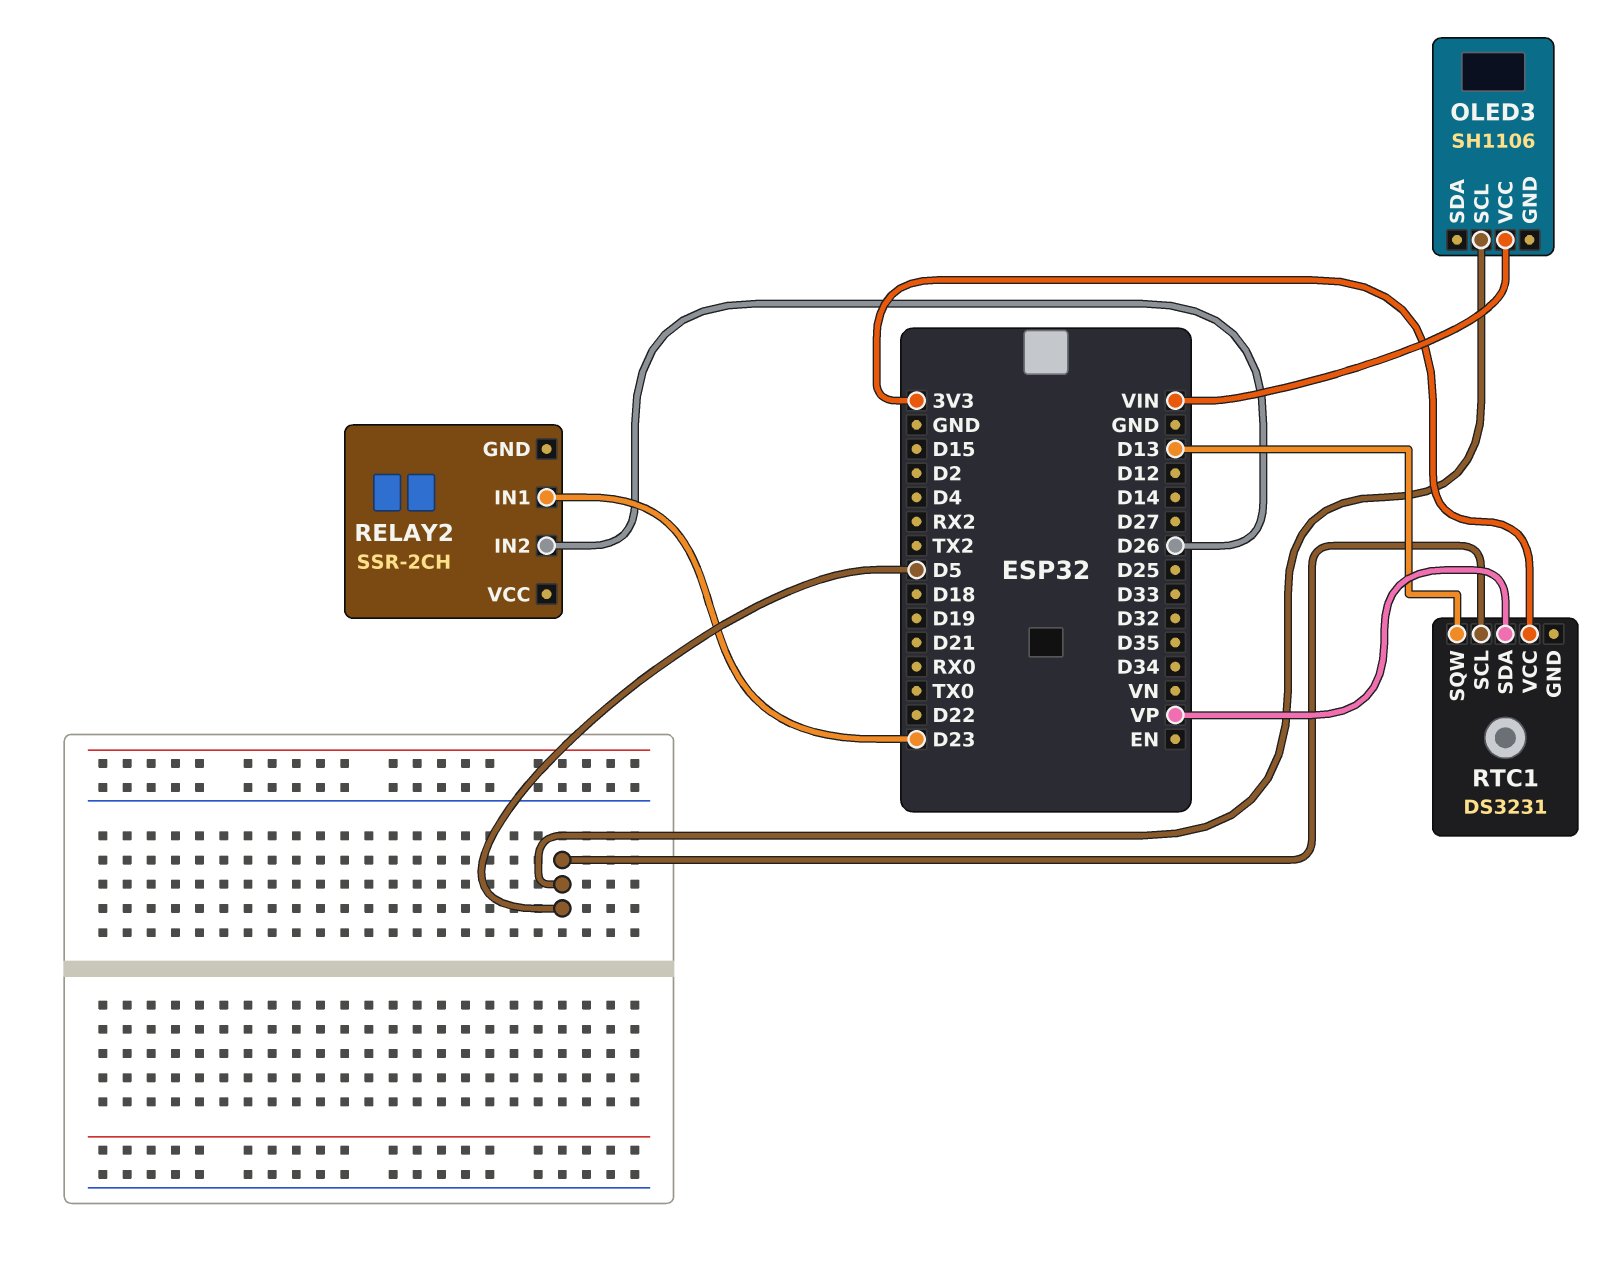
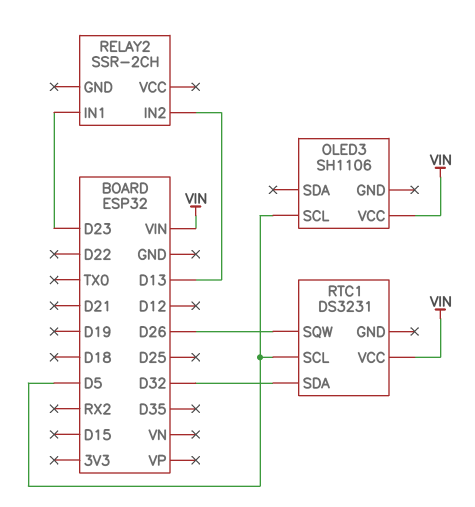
RELAY2 pin IN2: D26 -> D13
RTC1 pin SDA: VP -> D32
RTC1 pin SQW: D13 -> D26
RTC1 pin VCC: 3V3 -> VIN

